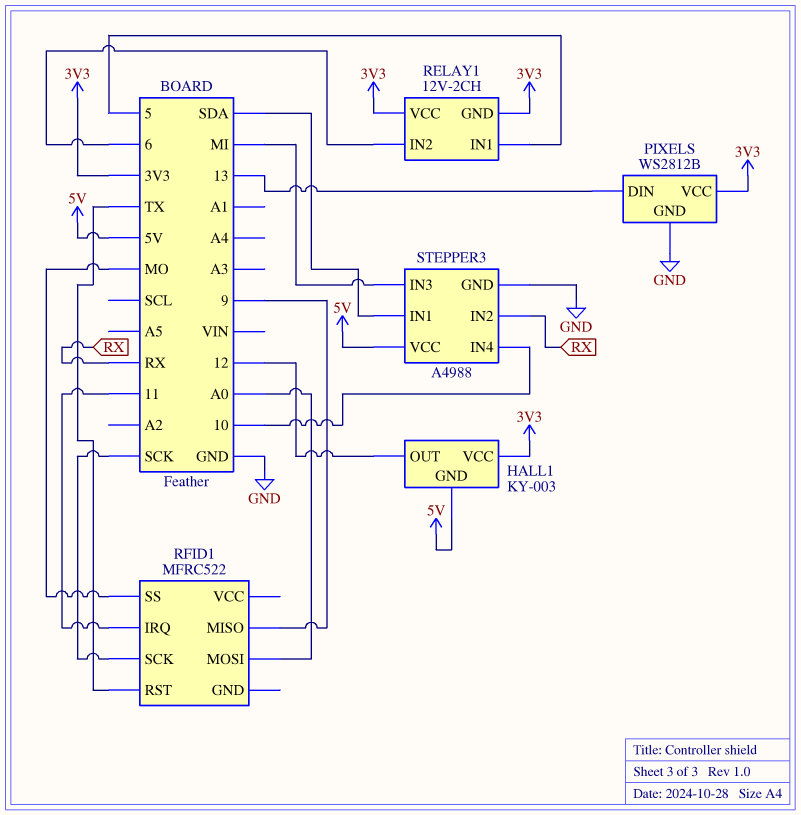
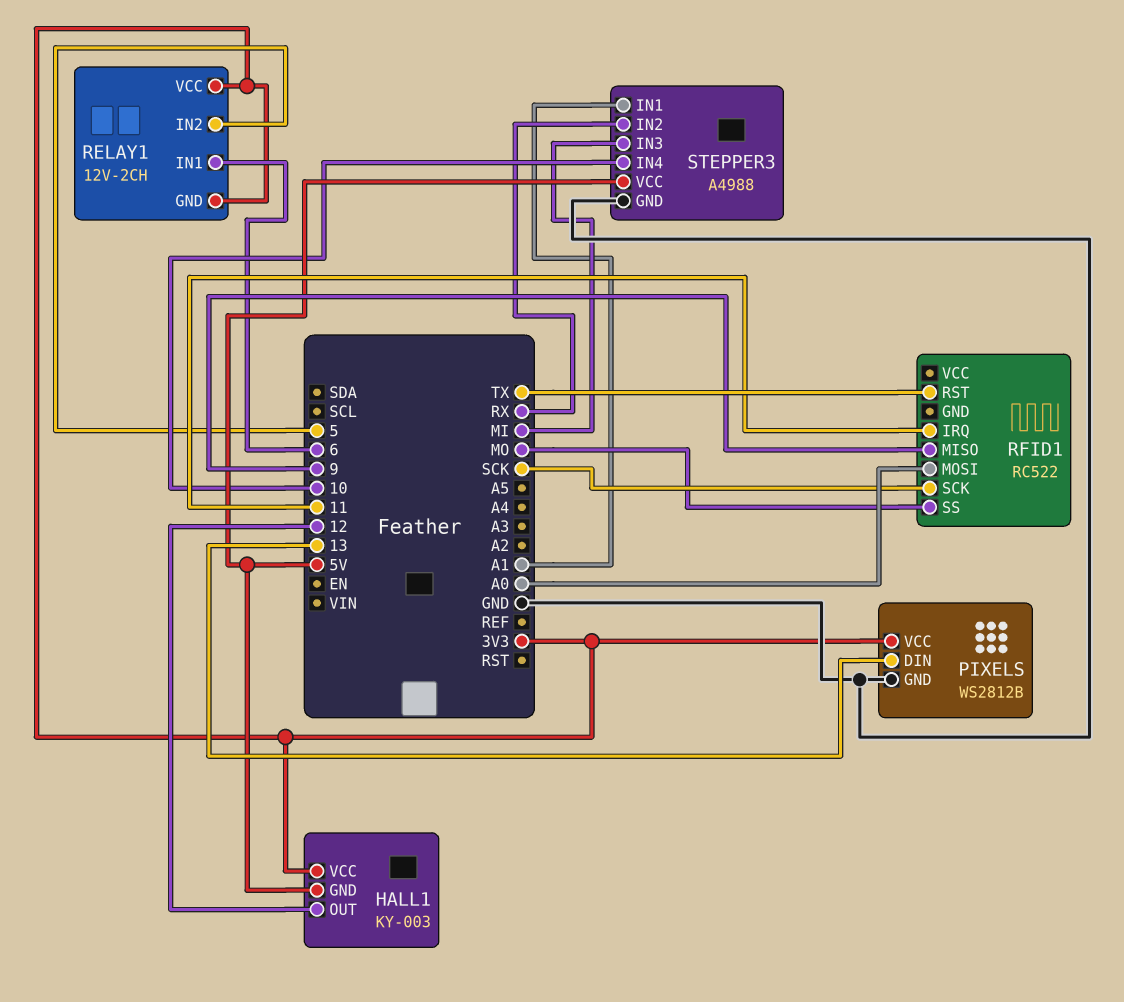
RELAY1 pin IN1: 5 -> 6
RELAY1 pin IN2: 6 -> 5
RFID1: MFRC522 -> RC522
STEPPER3 pin IN1: SDA -> A1

